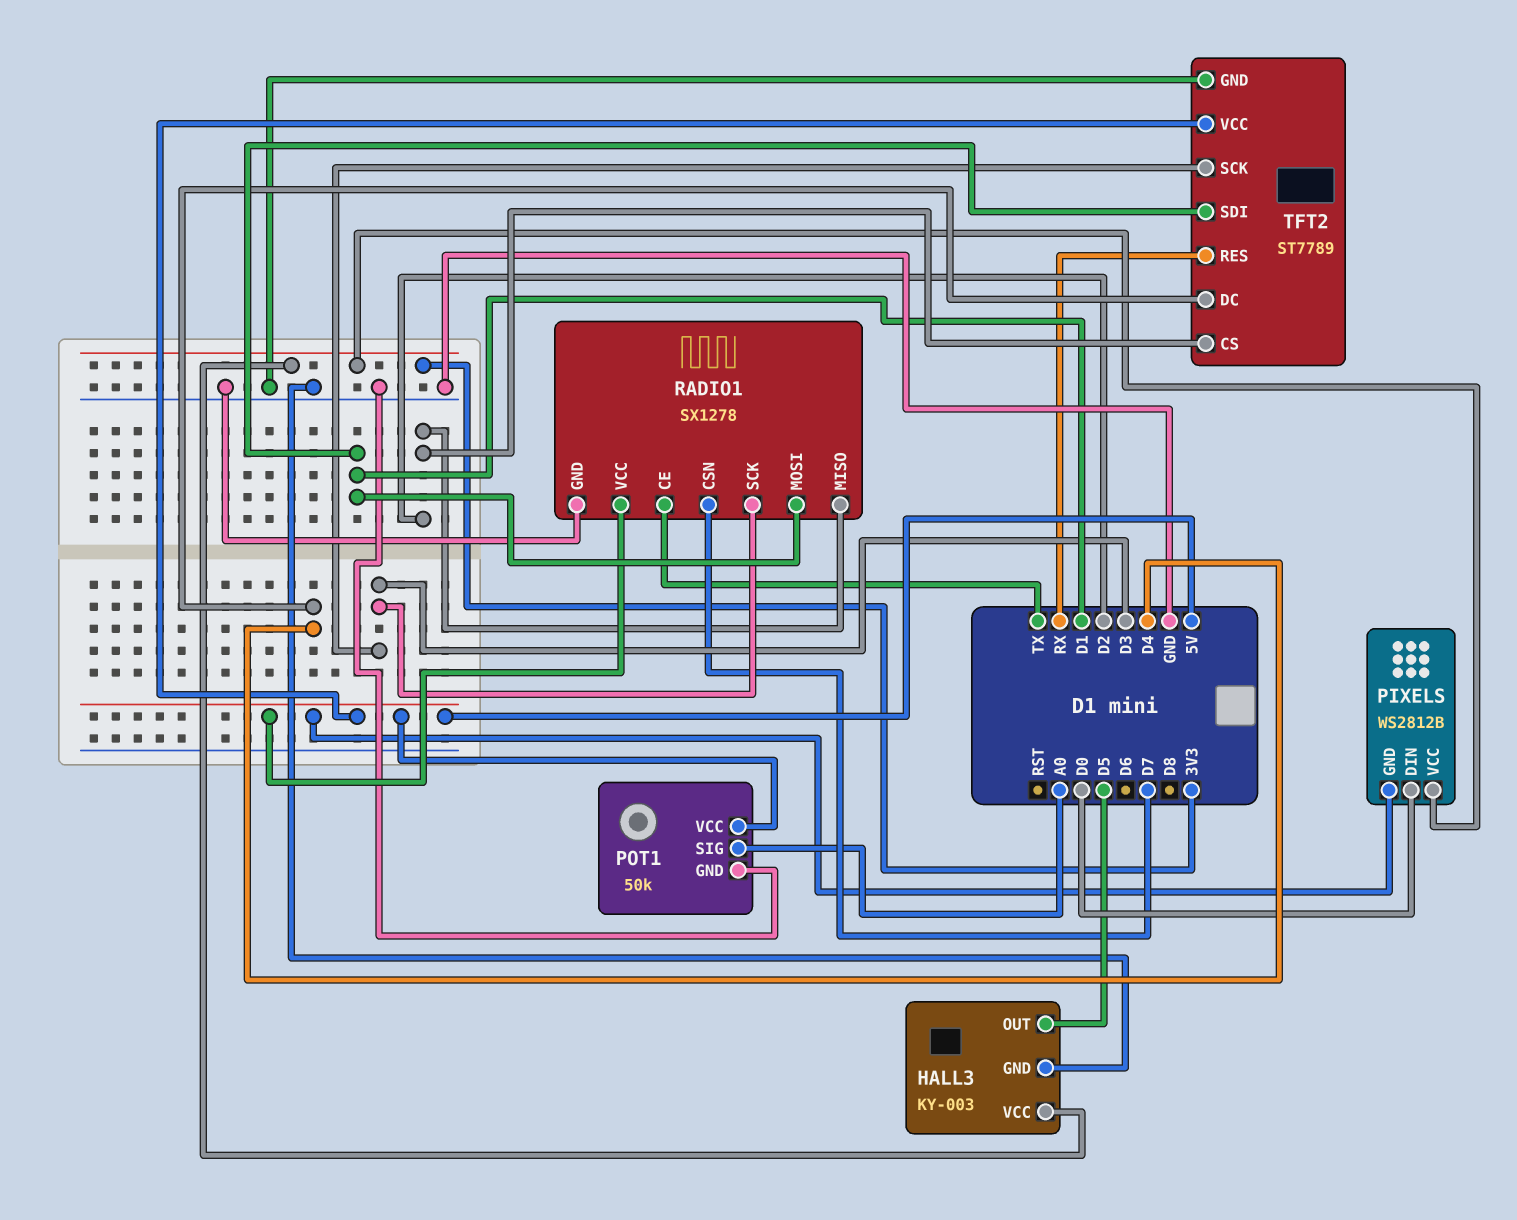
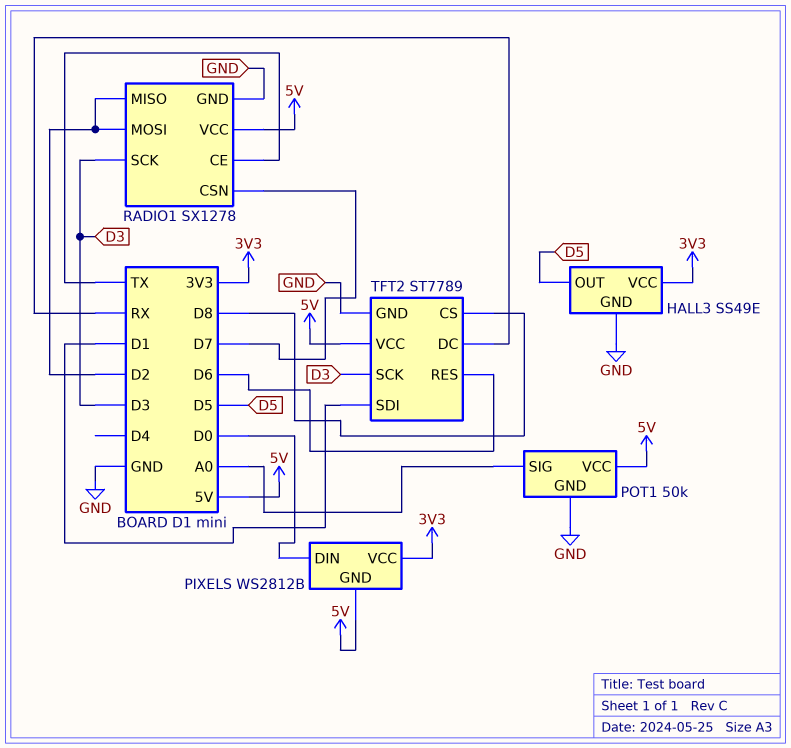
HALL3: KY-003 -> SS49E
RADIO1 pin MOSI: D1 -> D2
TFT2 pin CS: D2 -> D8
TFT2 pin DC: D4 -> RX
TFT2 pin RES: RX -> D6

